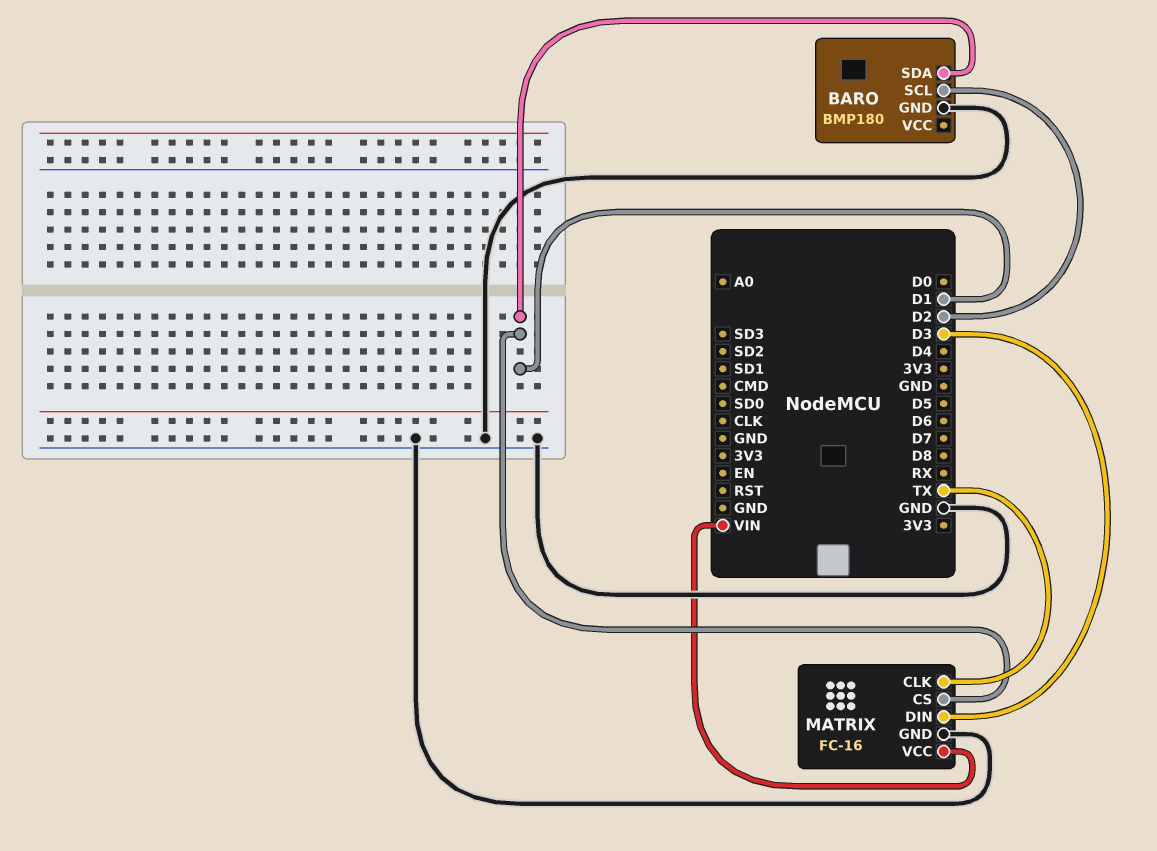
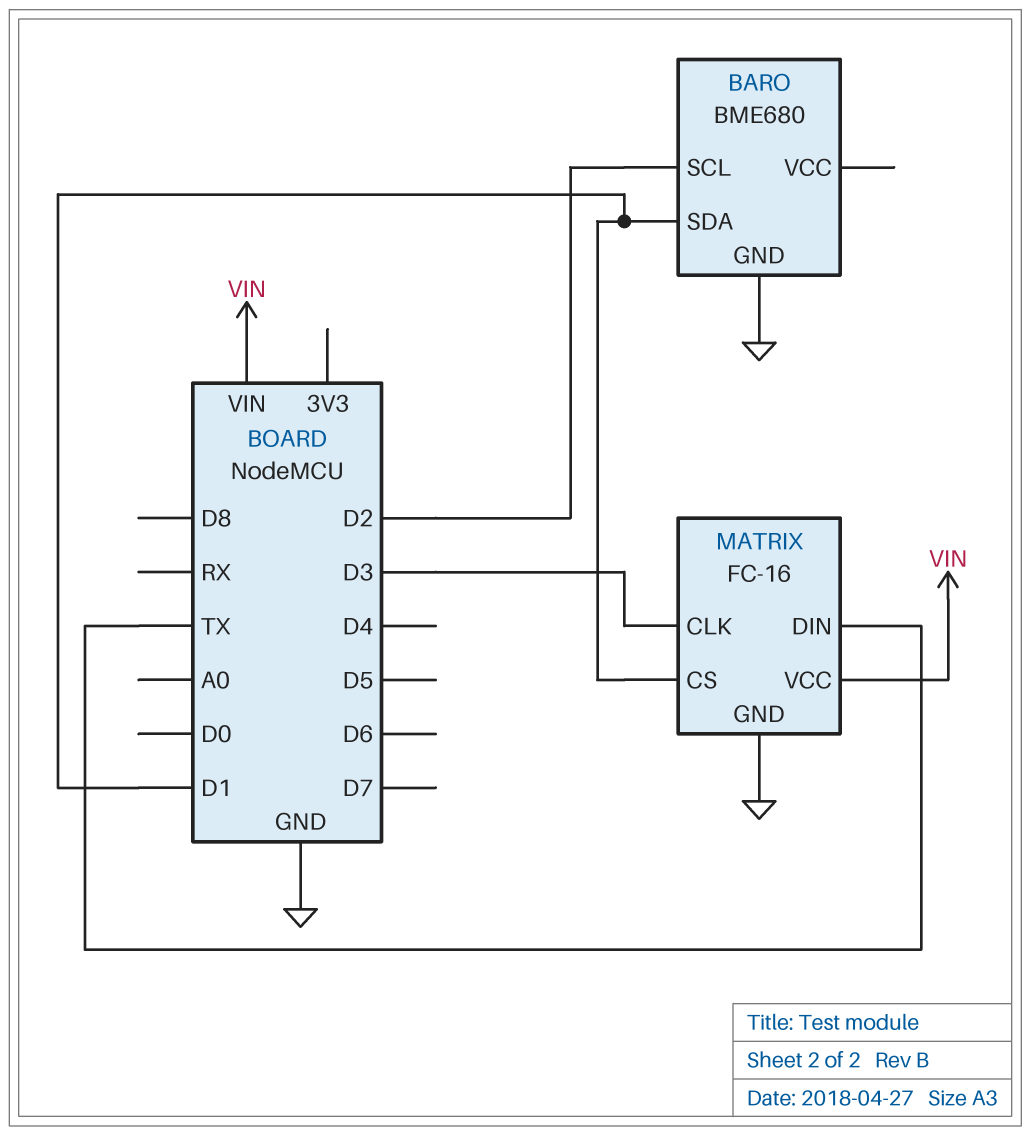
BARO: BMP180 -> BME680
MATRIX pin CLK: TX -> D3
MATRIX pin DIN: D3 -> TX

